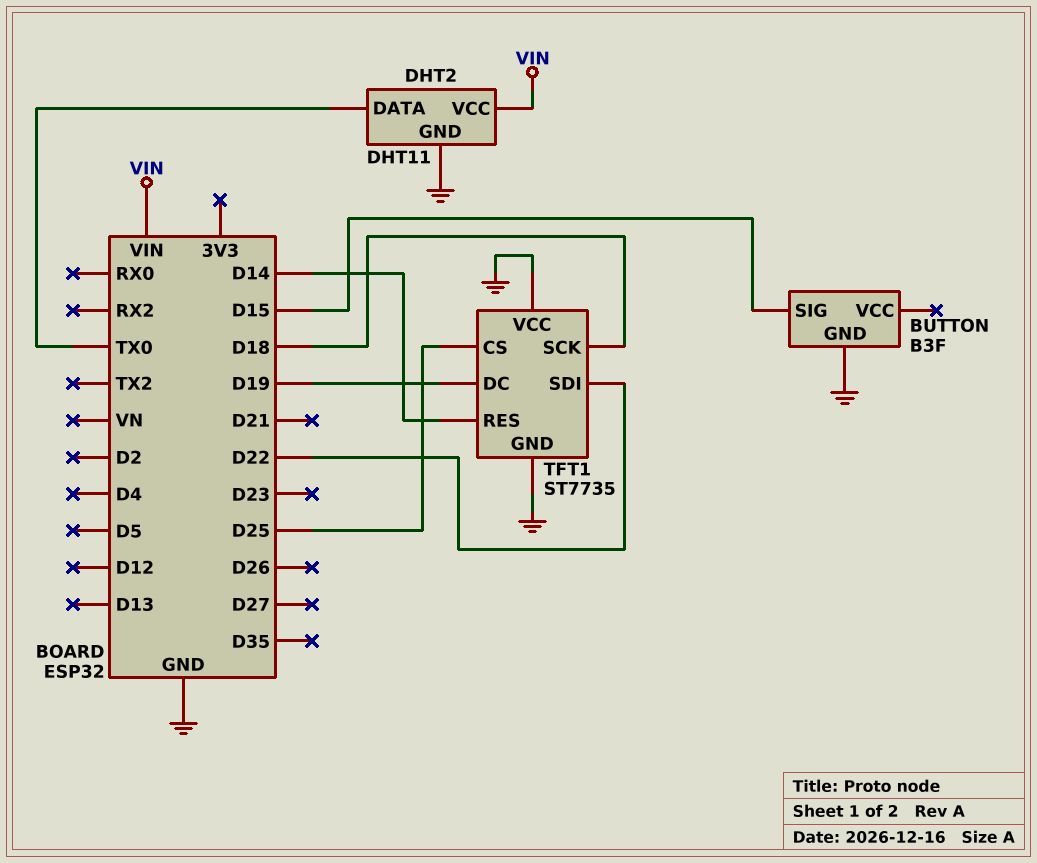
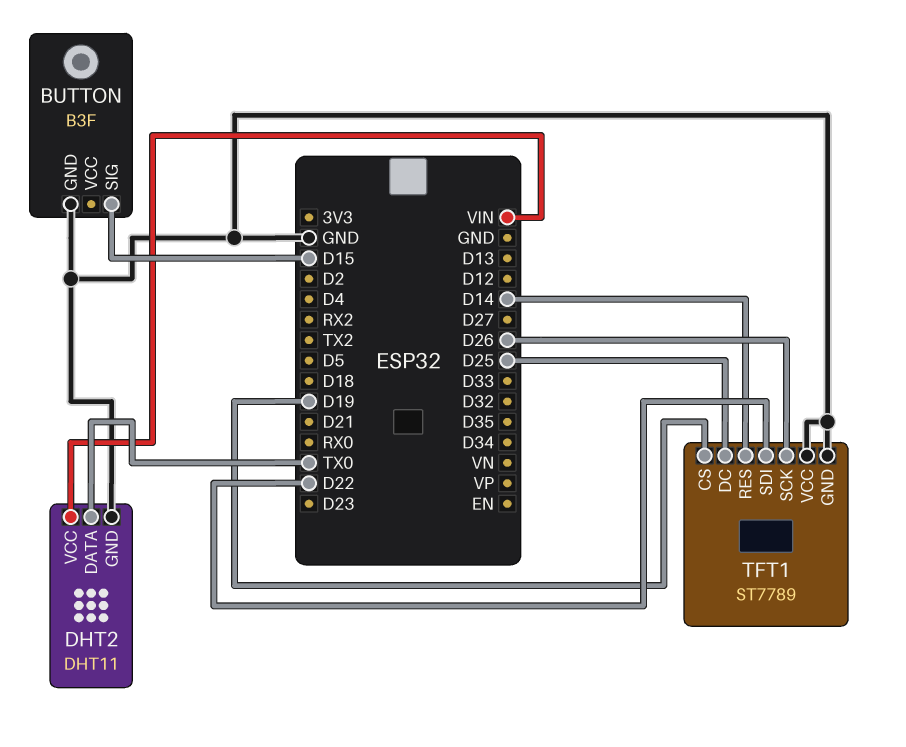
TFT1: ST7735 -> ST7789
TFT1 pin CS: D25 -> D19
TFT1 pin DC: D19 -> D25
TFT1 pin SCK: D18 -> D26

